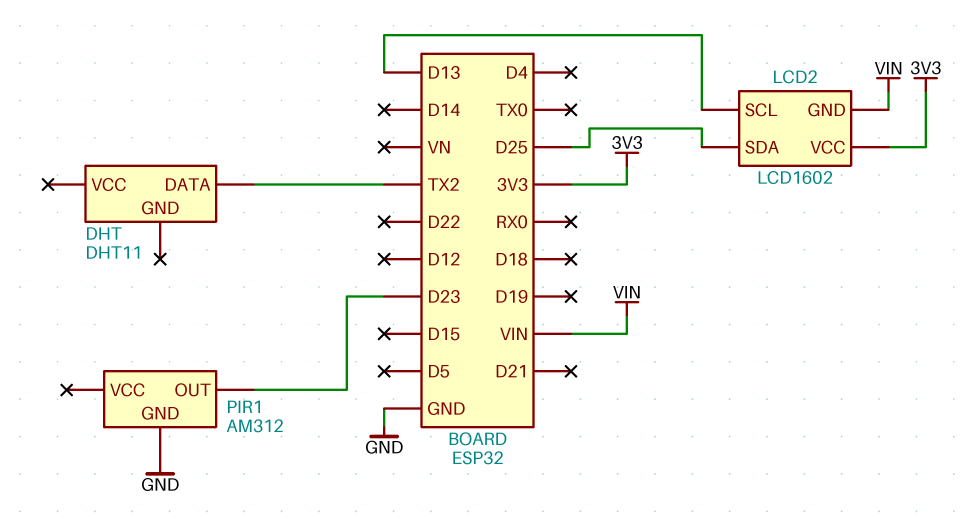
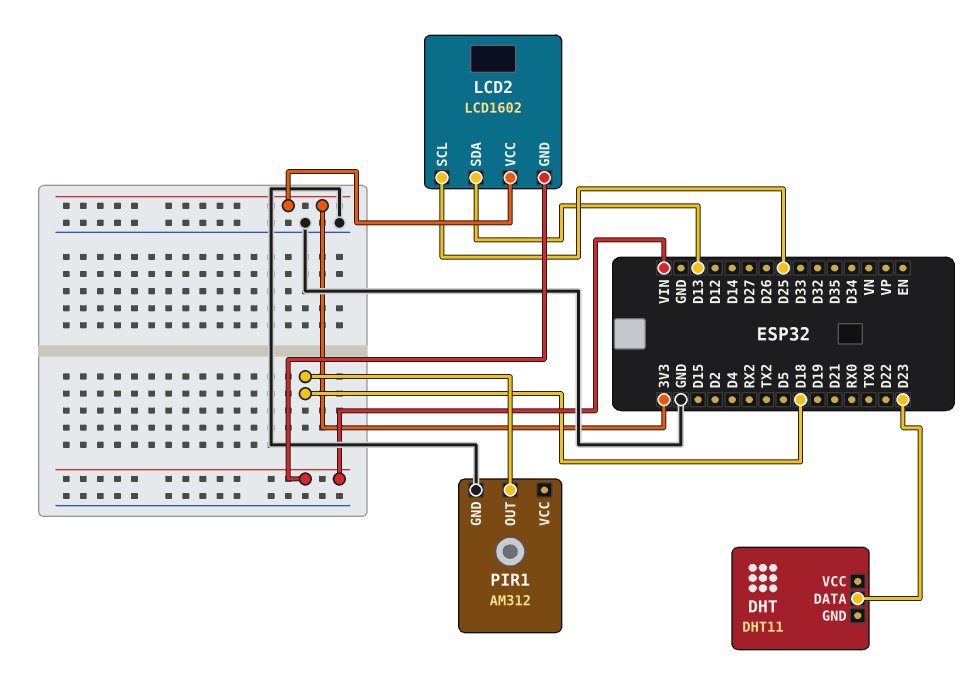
DHT pin DATA: TX2 -> D23
LCD2 pin SCL: D13 -> D25
LCD2 pin SDA: D25 -> D13
PIR1 pin OUT: D23 -> D18

